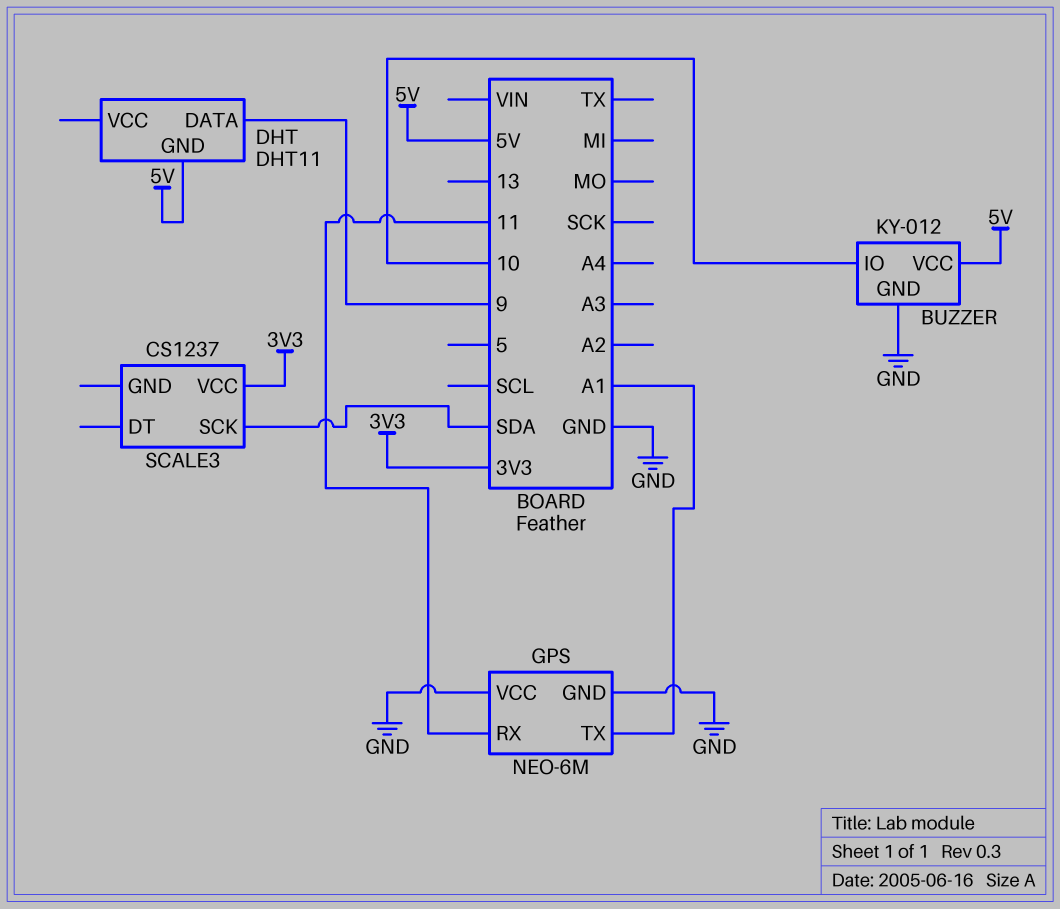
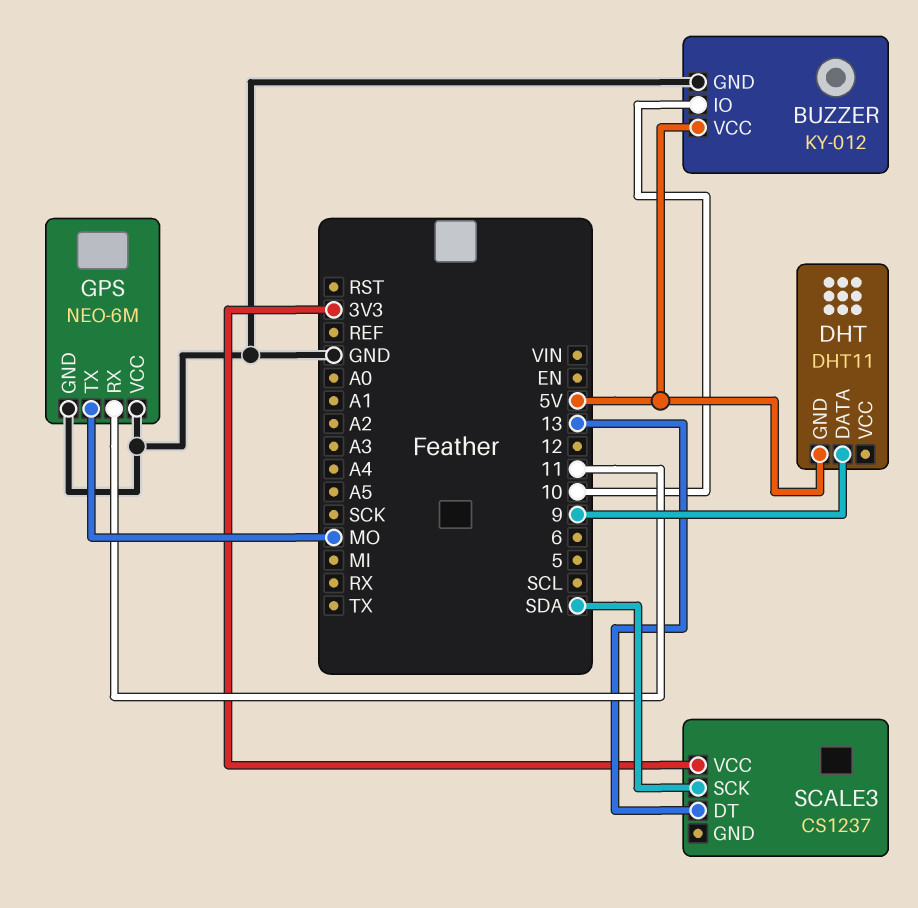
GPS pin TX: A1 -> MO
SCALE3 pin DT: none -> 13

